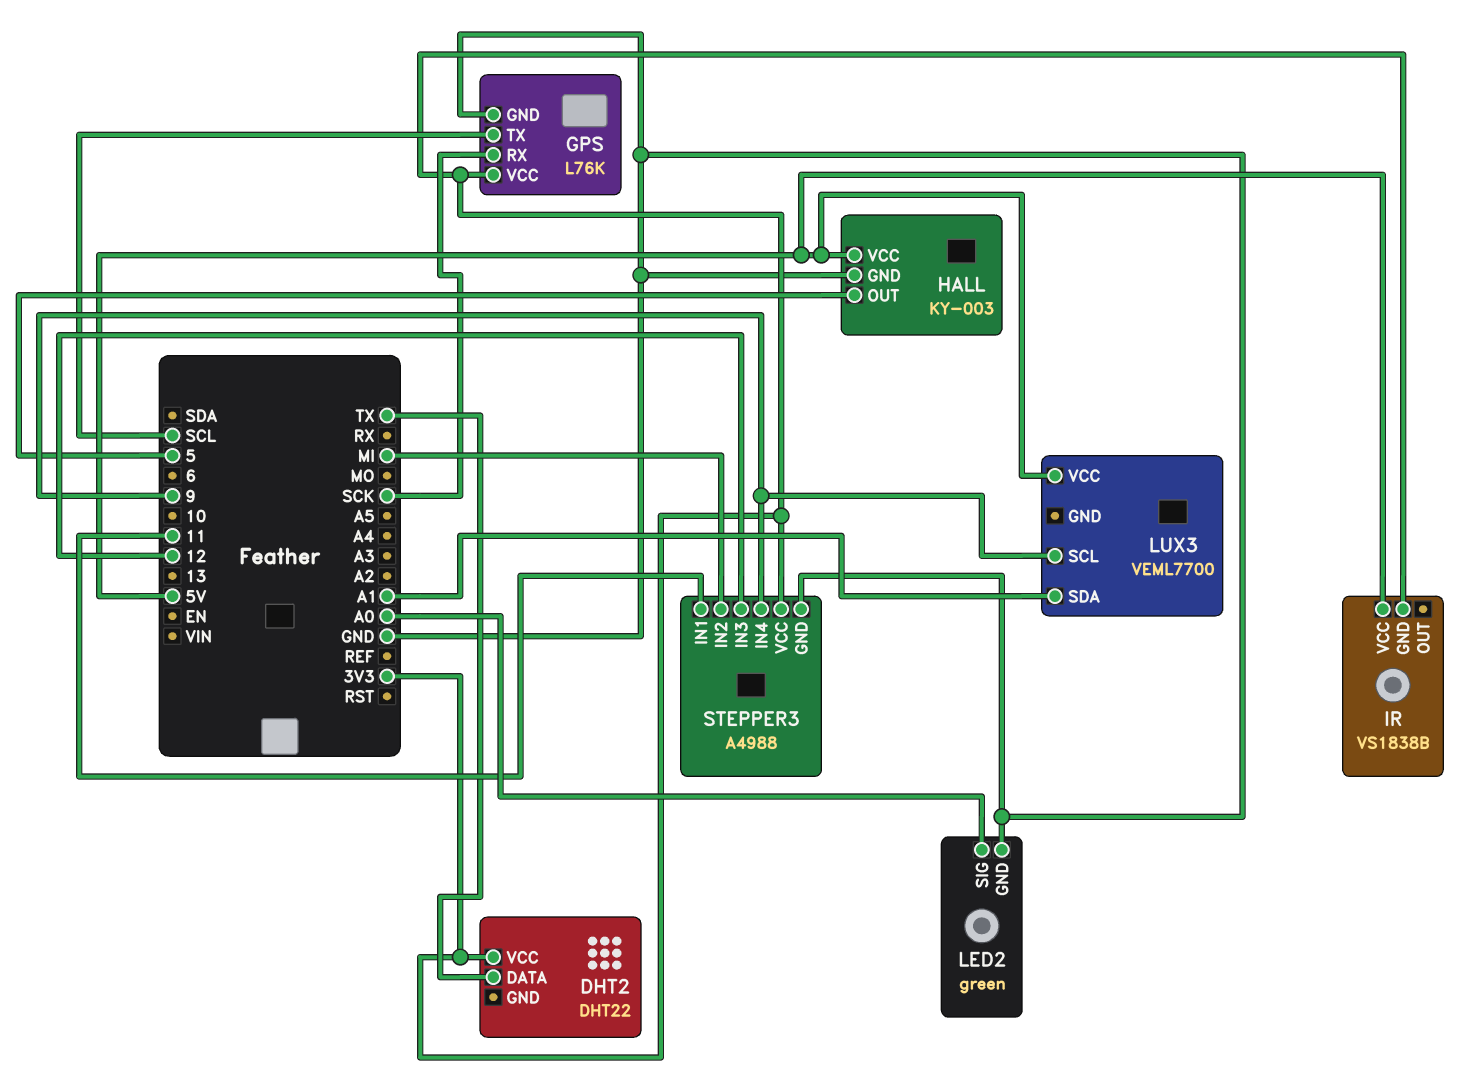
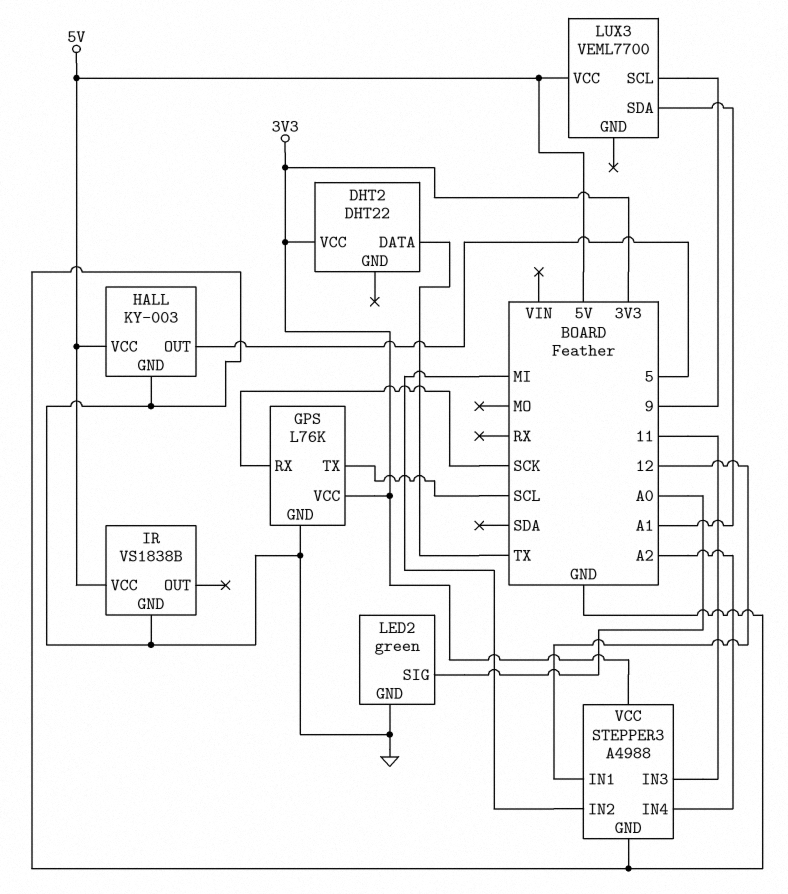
IR pin GND: 3V3 -> GND
STEPPER3 pin IN1: 11 -> 12
STEPPER3 pin IN3: 12 -> 11
STEPPER3 pin IN4: 9 -> A2

